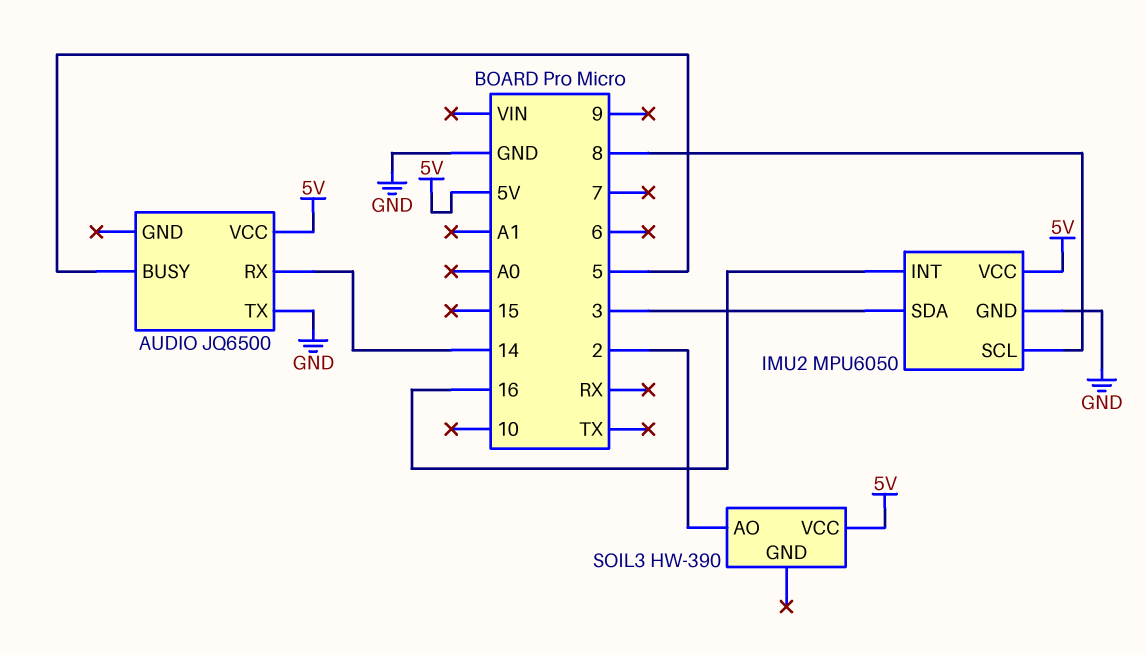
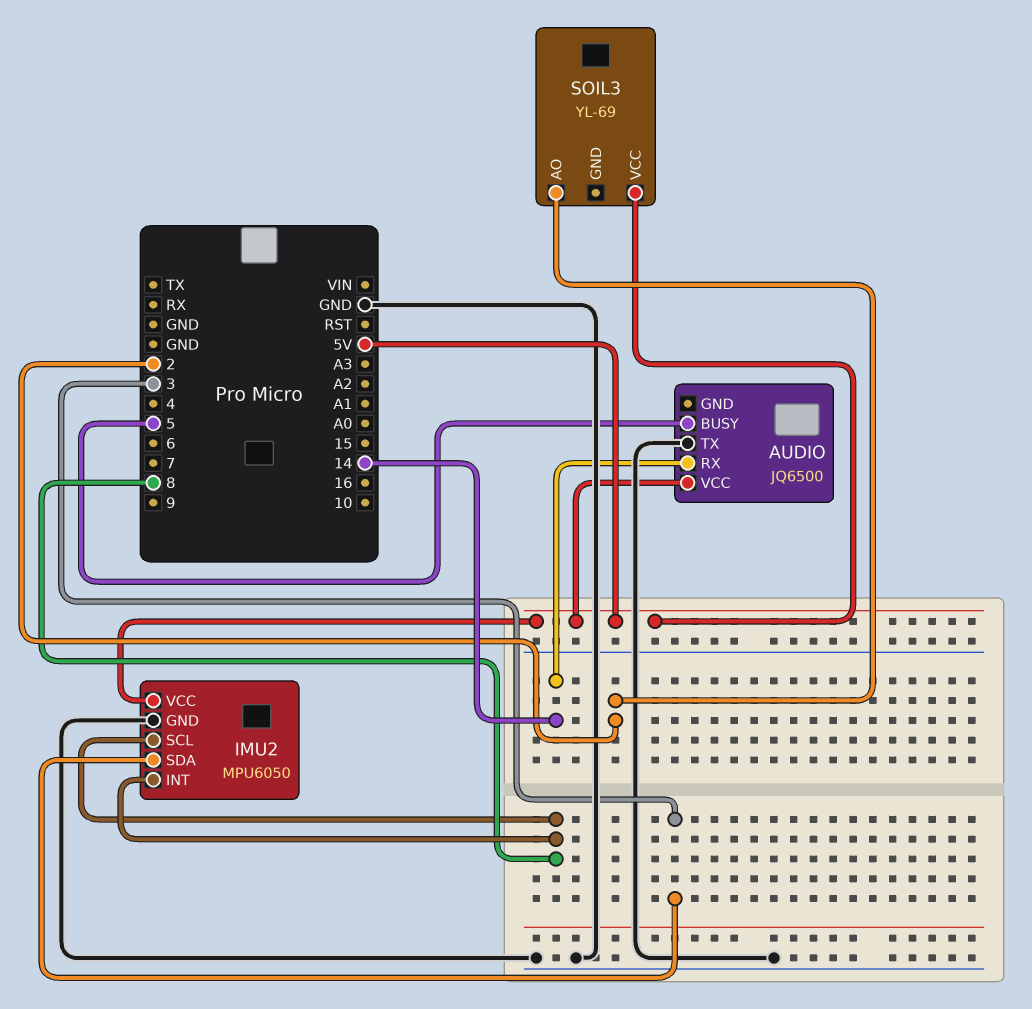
IMU2 pin INT: 16 -> 8
SOIL3: HW-390 -> YL-69

